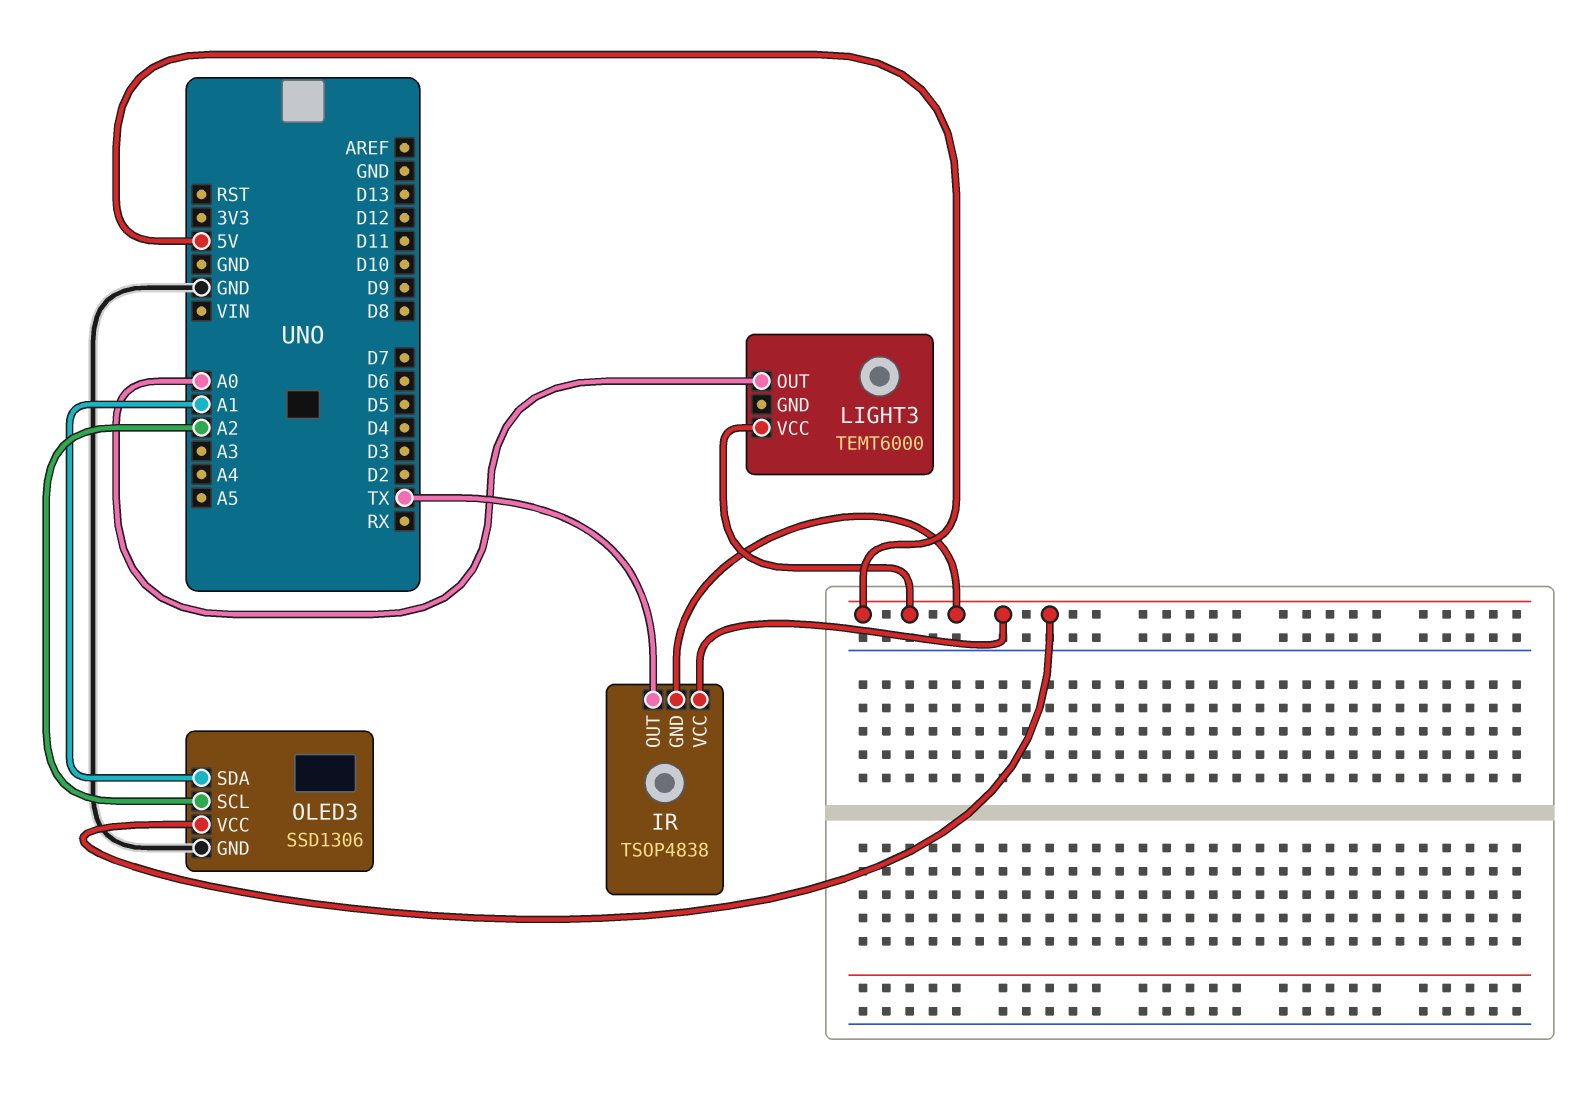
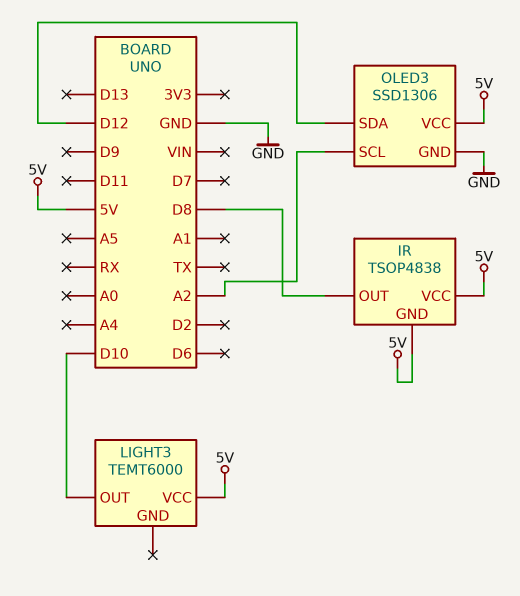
IR pin OUT: TX -> D8
LIGHT3 pin OUT: A0 -> D10
OLED3 pin SDA: A1 -> D12

